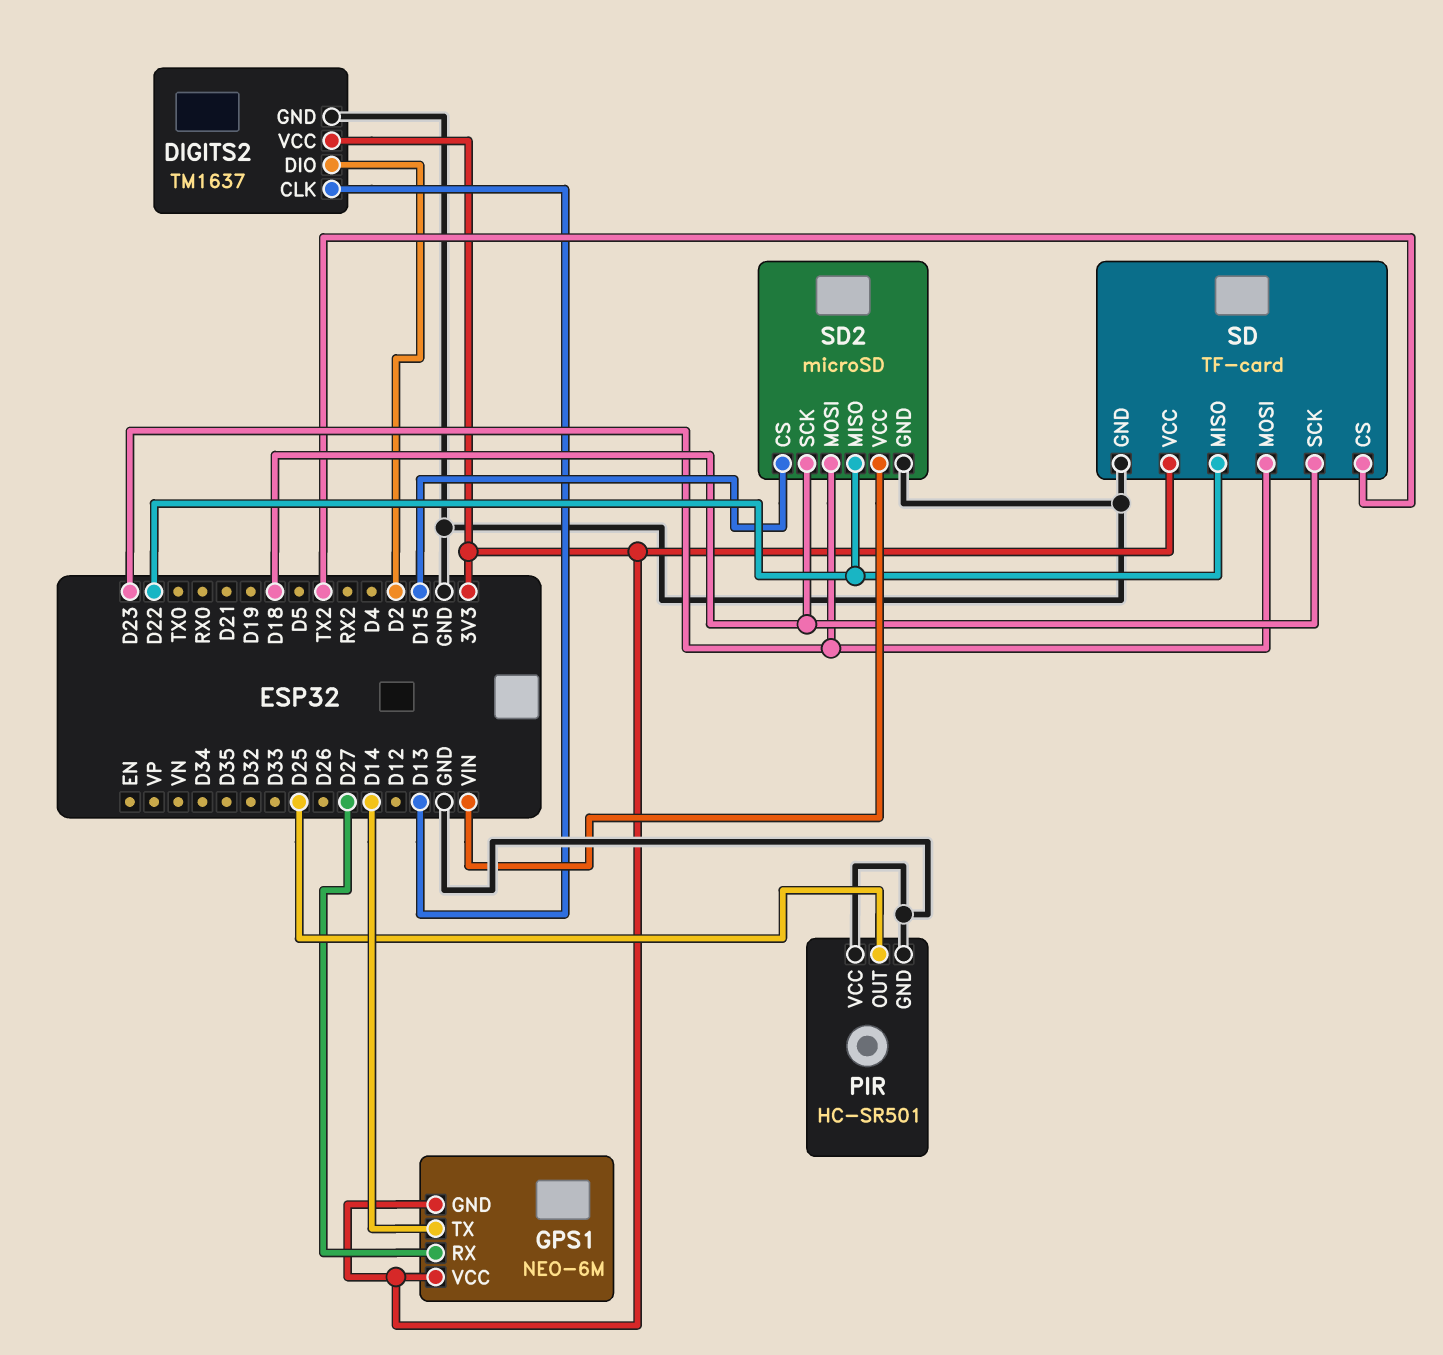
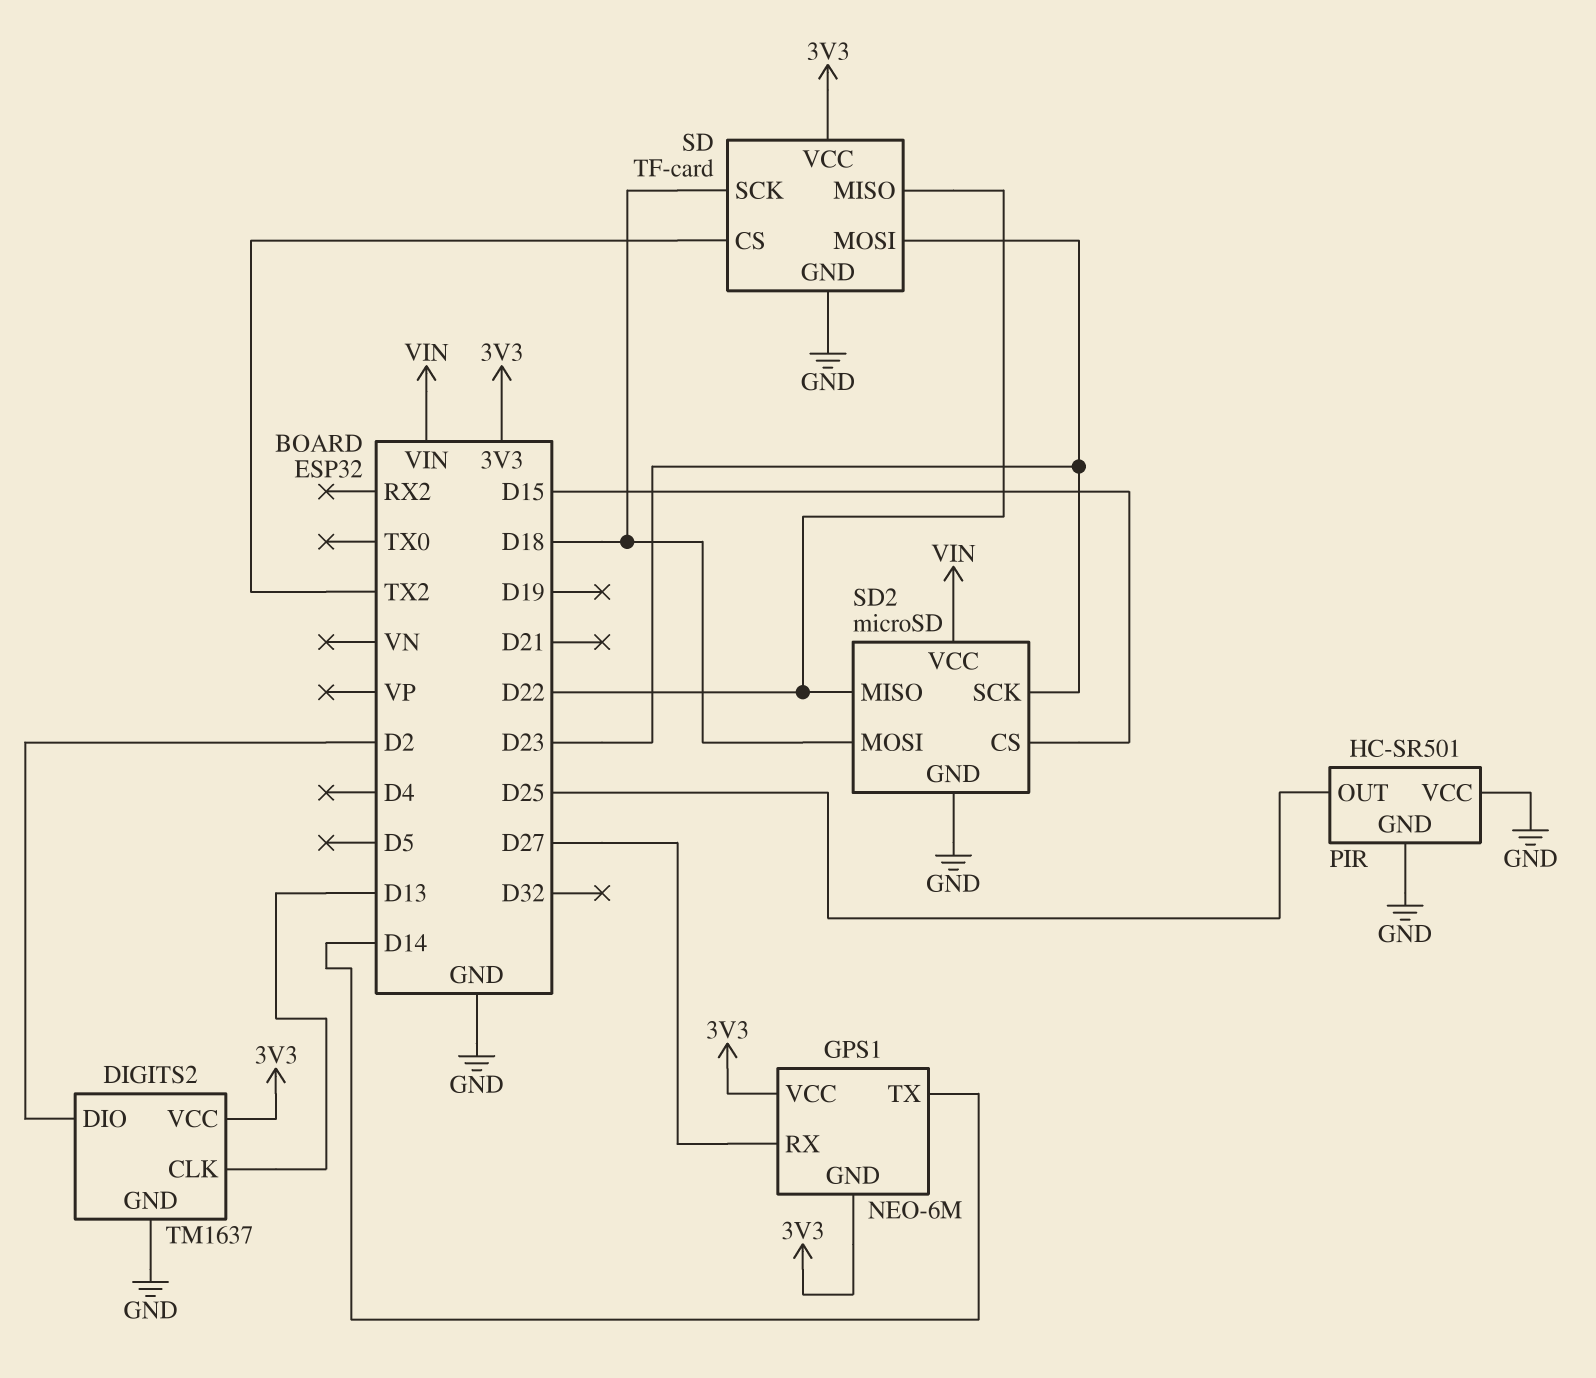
SD2 pin MOSI: D23 -> D18
SD2 pin SCK: D18 -> D23

